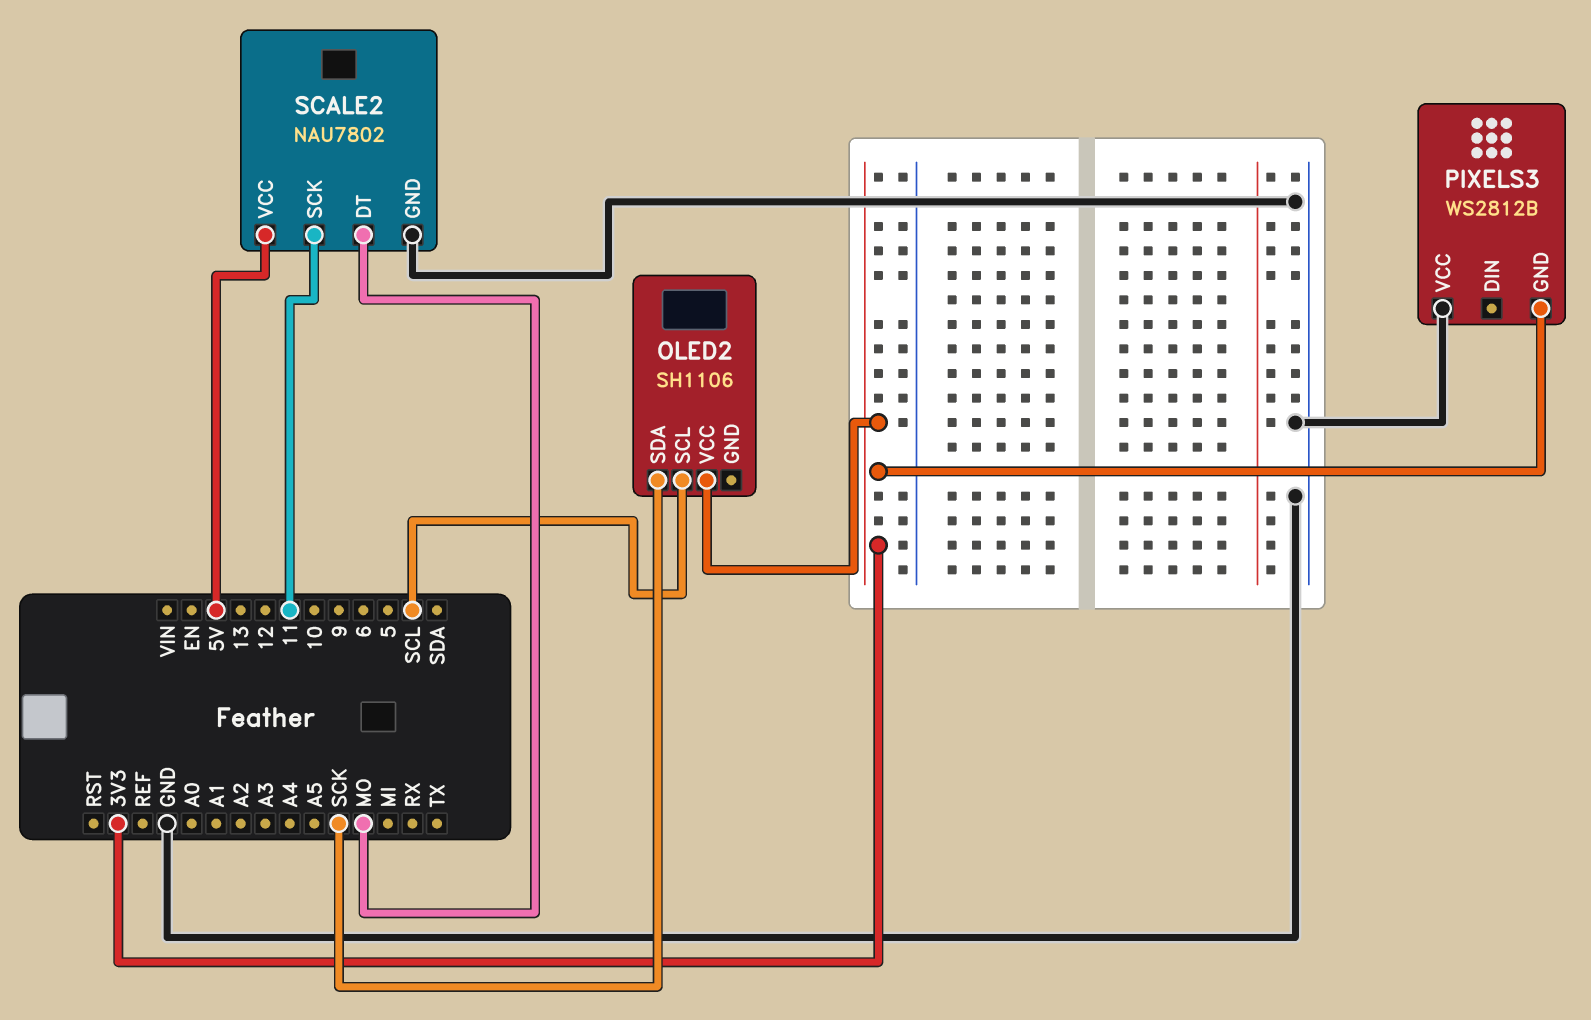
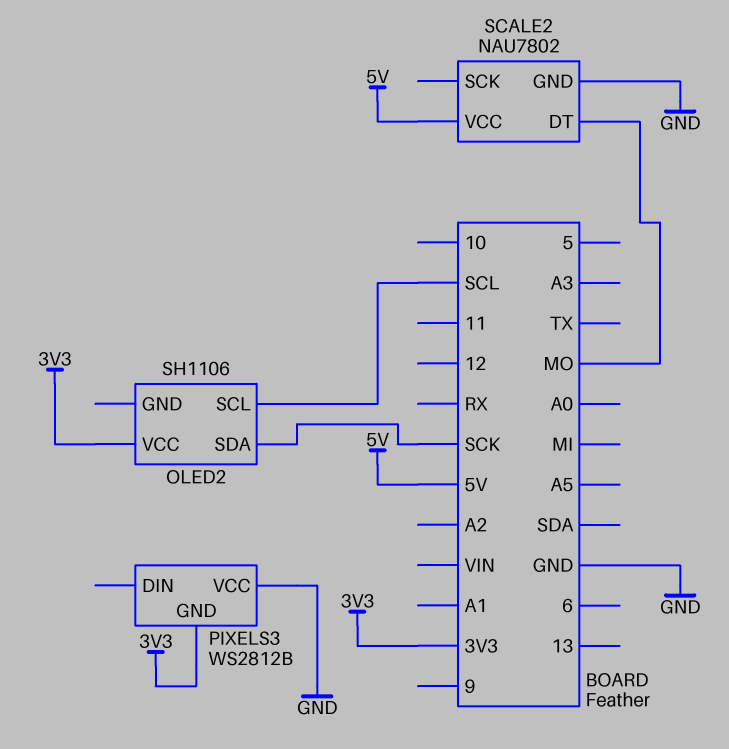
SCALE2 pin SCK: 11 -> none

